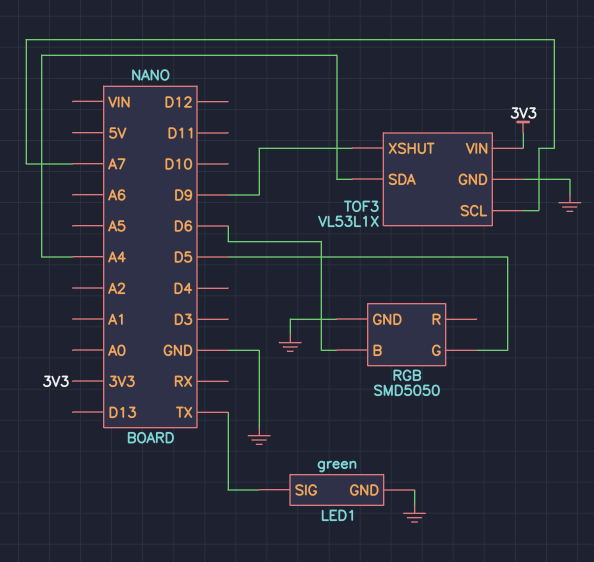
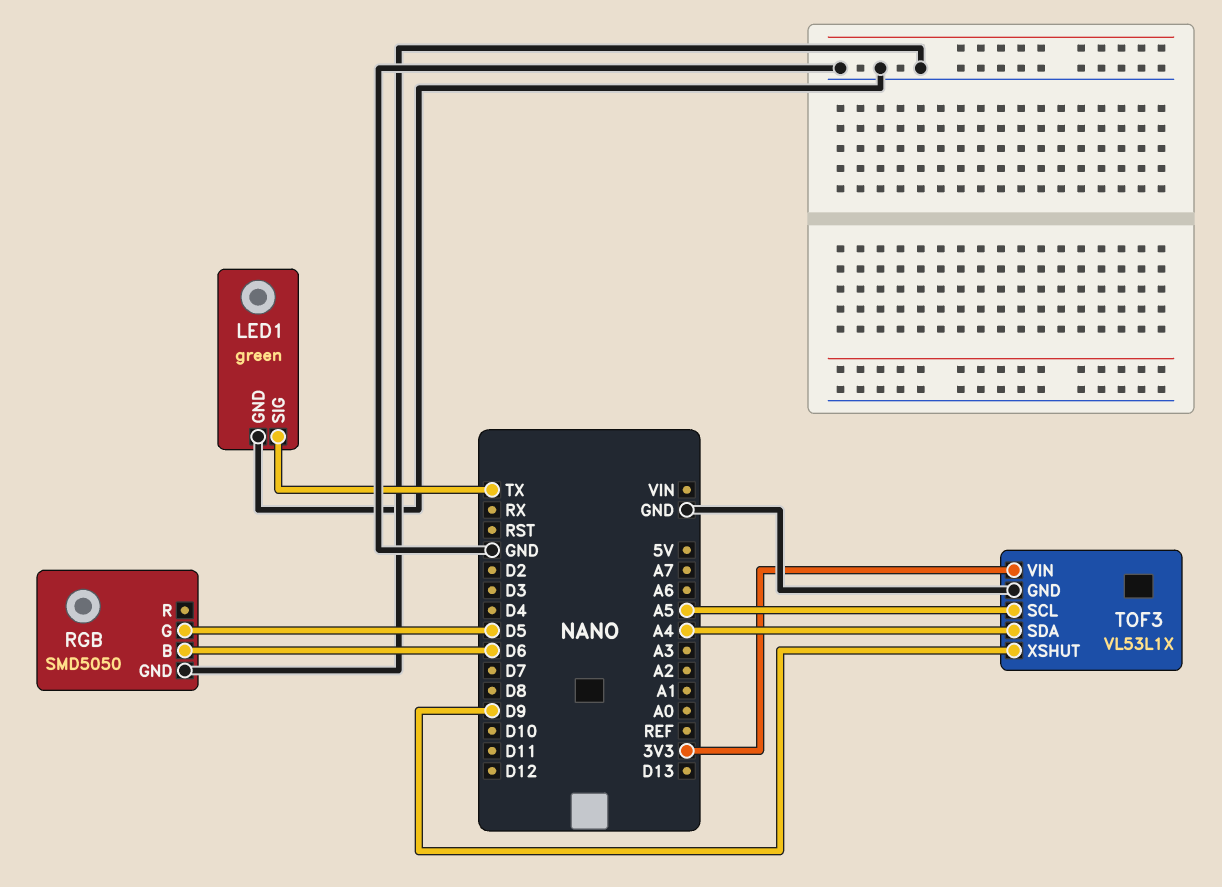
TOF3 pin SCL: A7 -> A5

